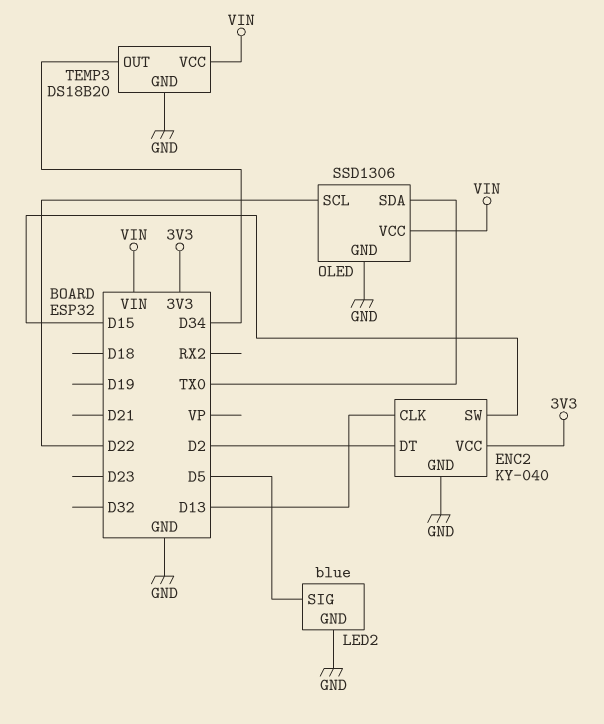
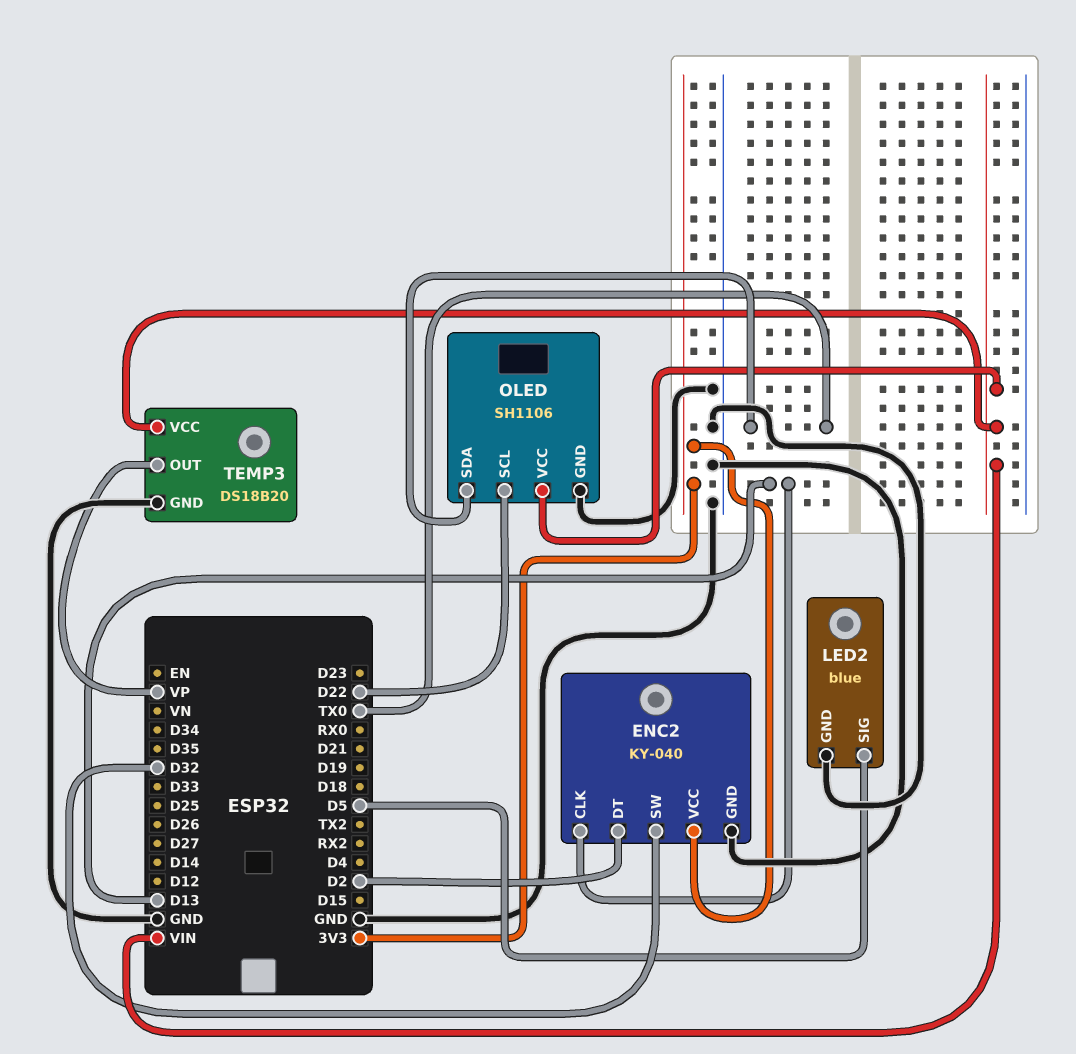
ENC2 pin SW: D15 -> D32
OLED: SSD1306 -> SH1106
TEMP3 pin OUT: D34 -> VP

